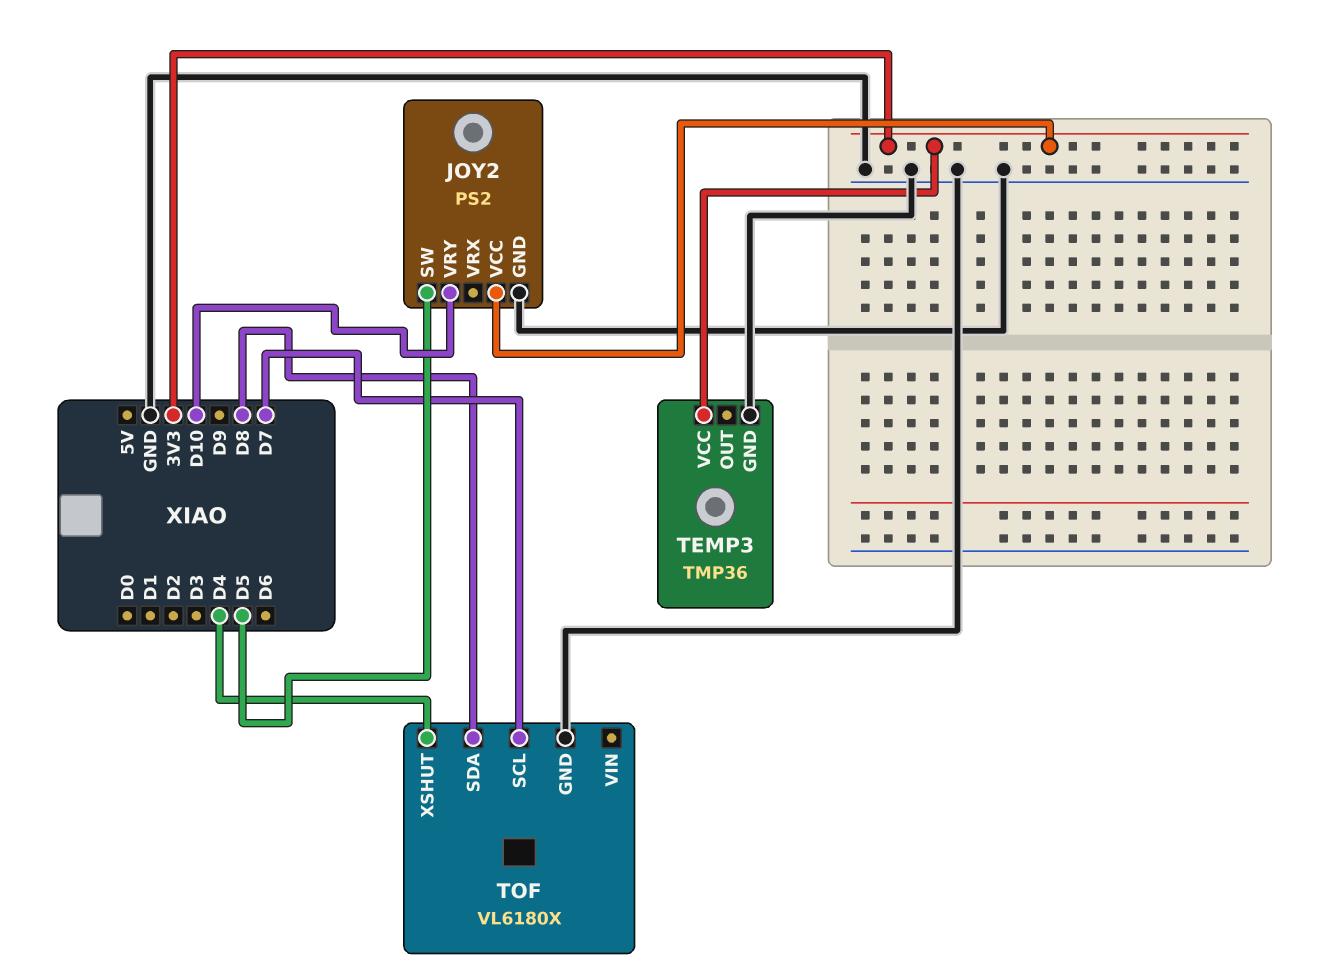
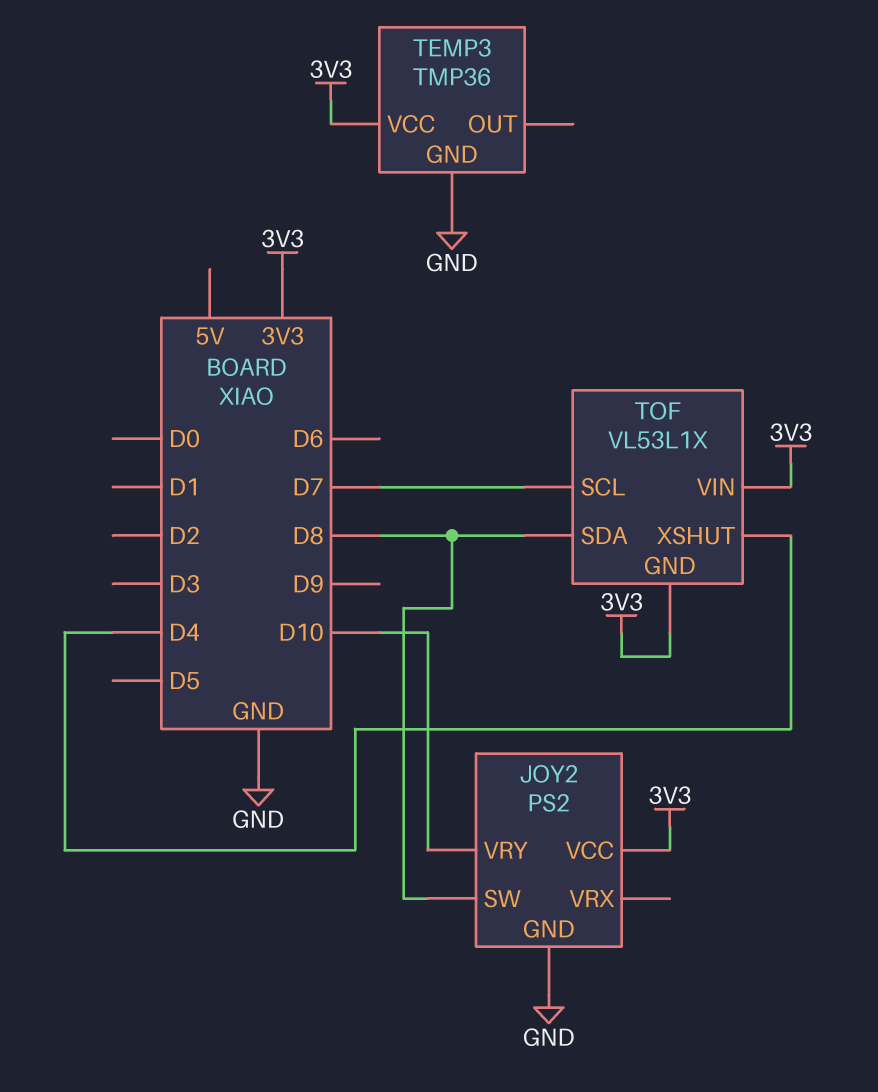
JOY2 pin SW: D5 -> D8
TOF: VL6180X -> VL53L1X
TOF pin GND: GND -> 3V3
TOF pin VIN: none -> 3V3

